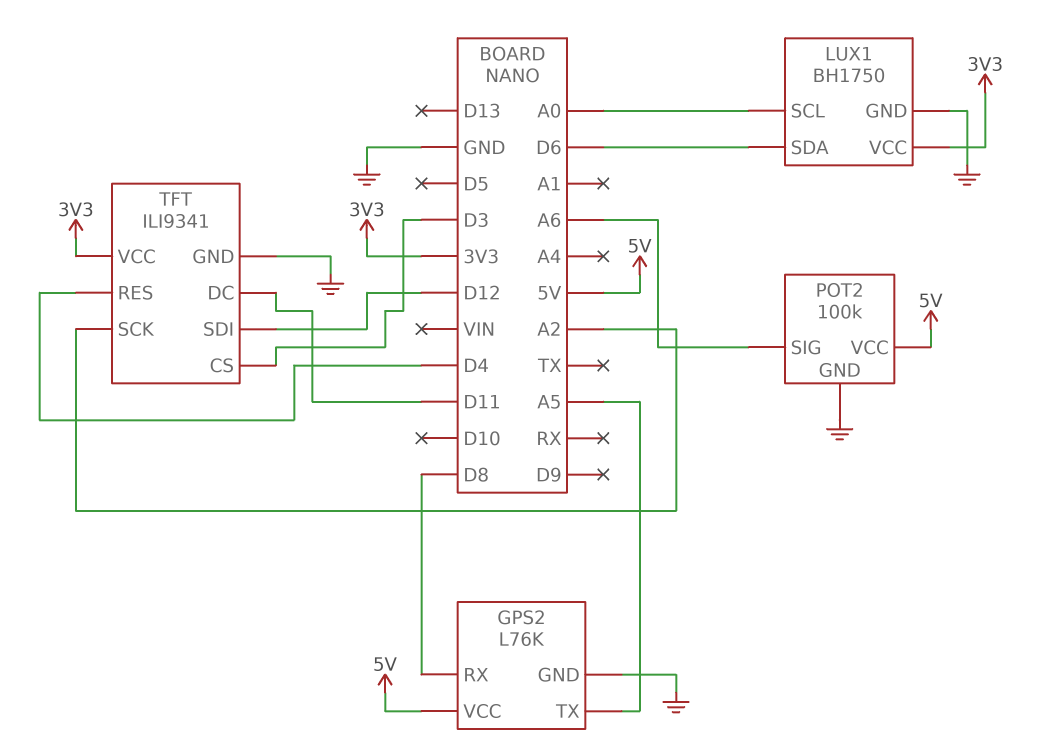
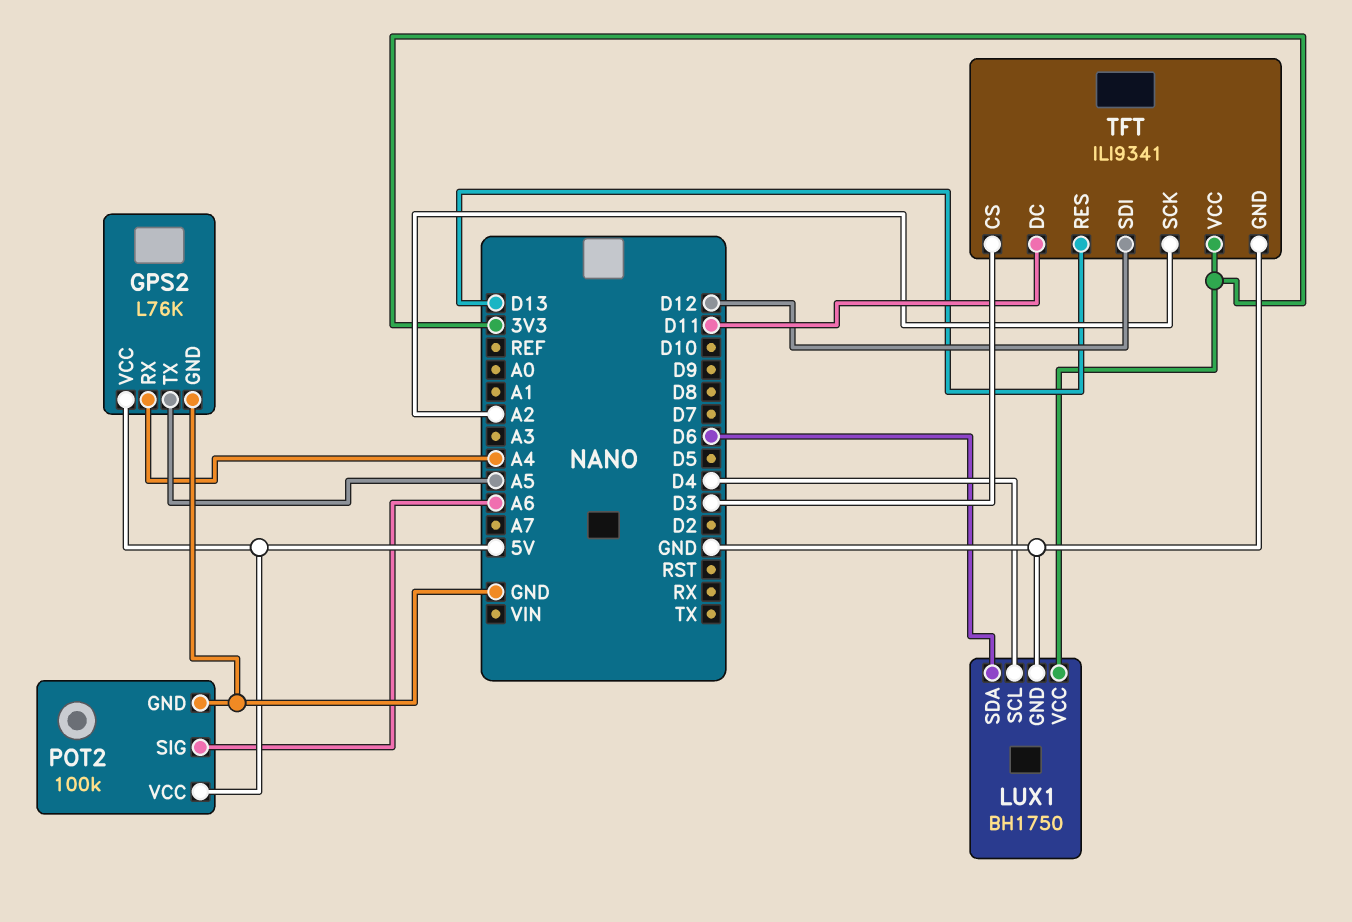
GPS2 pin RX: D8 -> A4
LUX1 pin SCL: A0 -> D4
TFT pin RES: D4 -> D13

